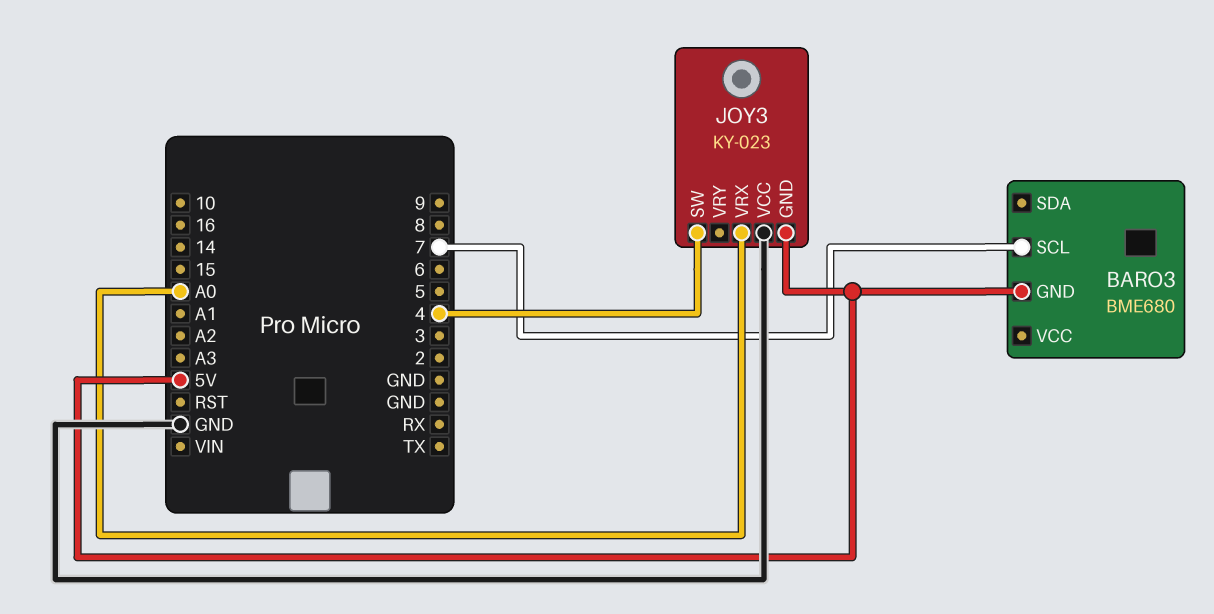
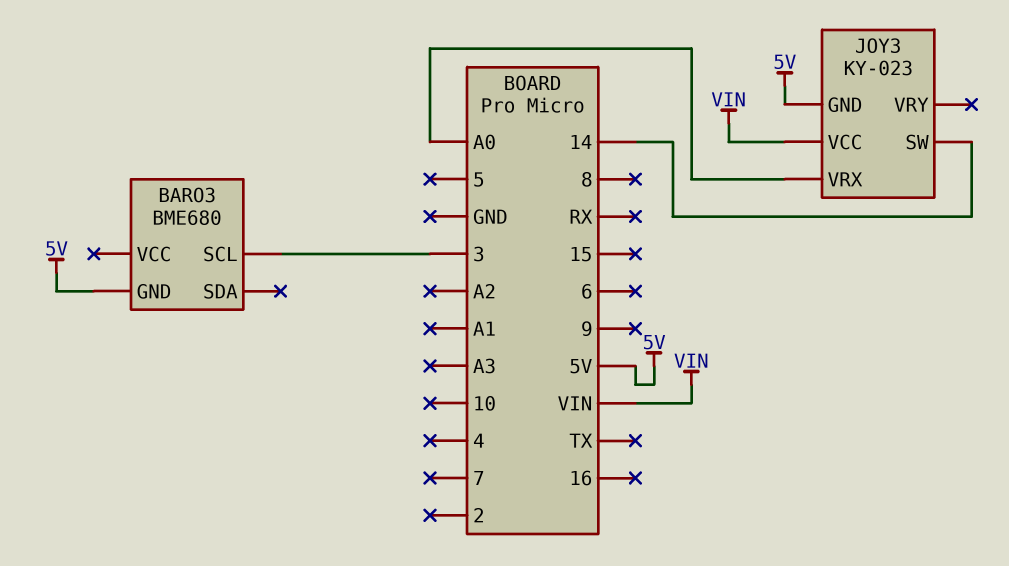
BARO3 pin SCL: 7 -> 3
JOY3 pin SW: 4 -> 14
JOY3 pin VCC: GND -> VIN

